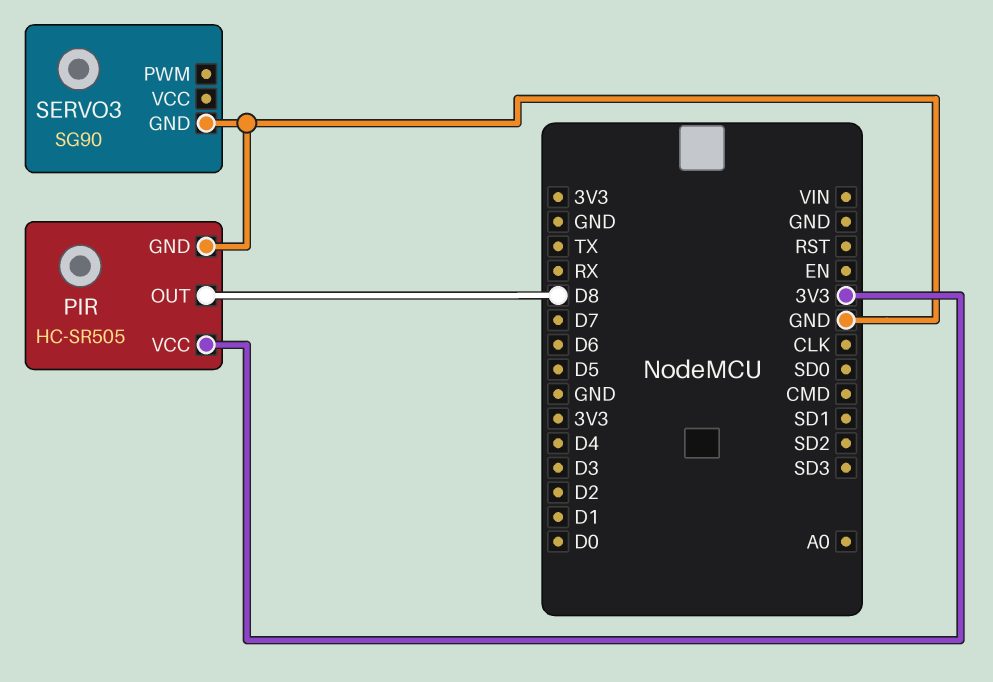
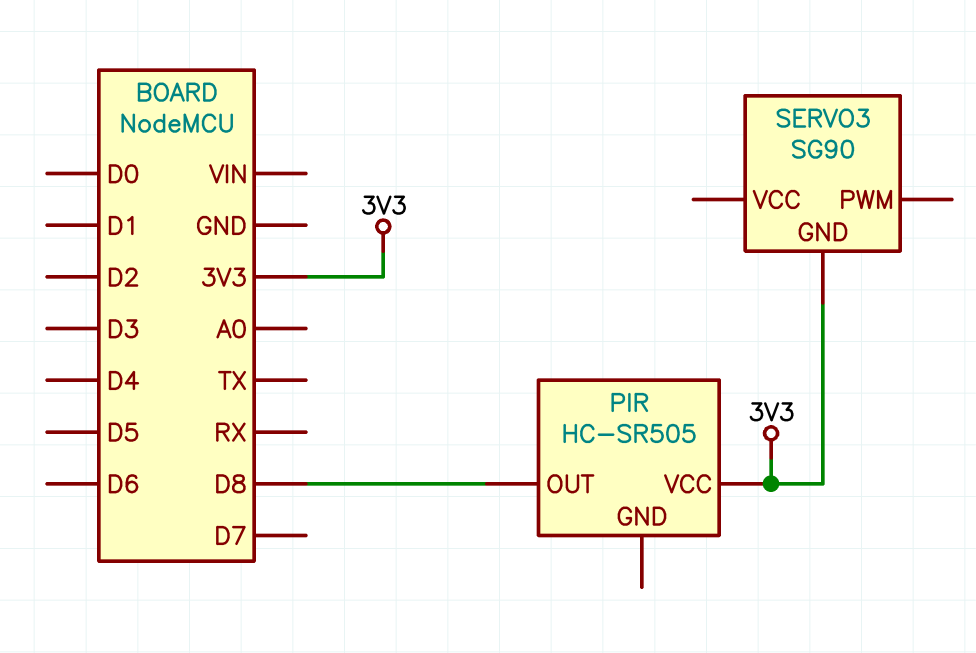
PIR pin GND: GND -> none
SERVO3 pin GND: GND -> 3V3

